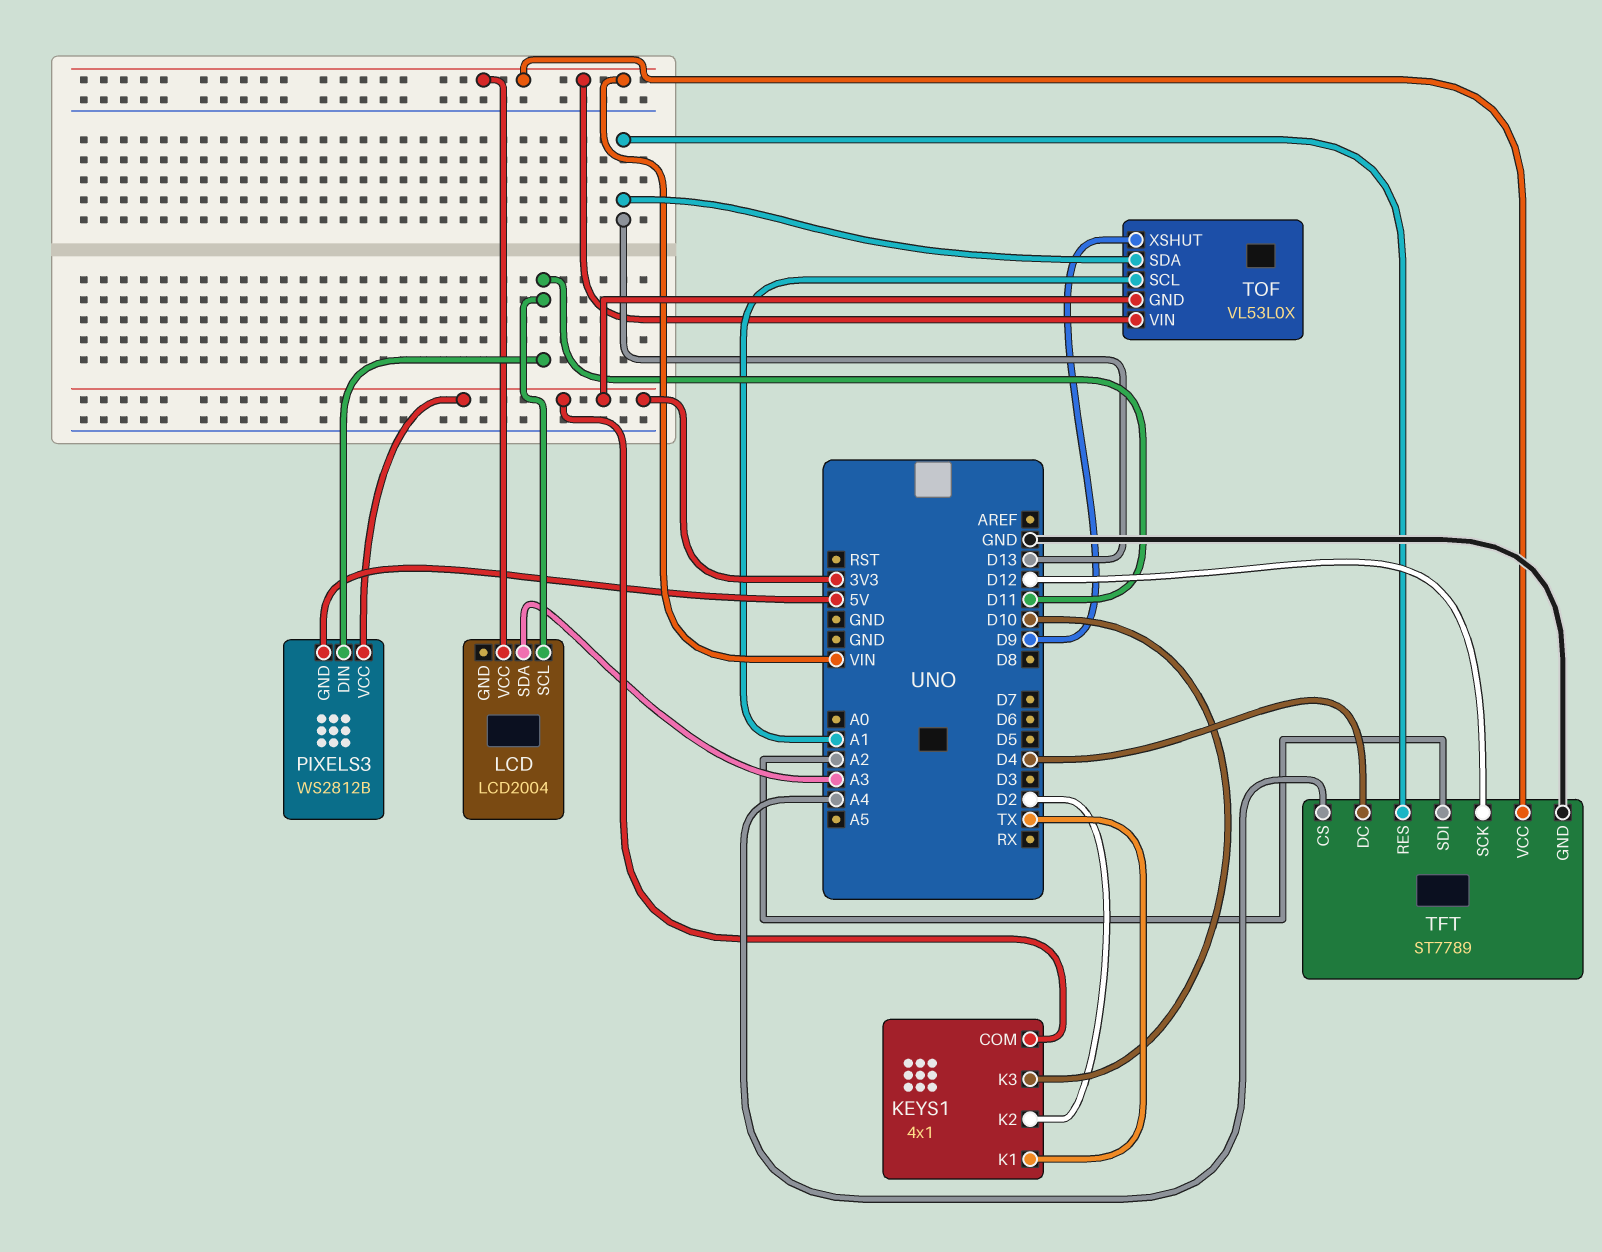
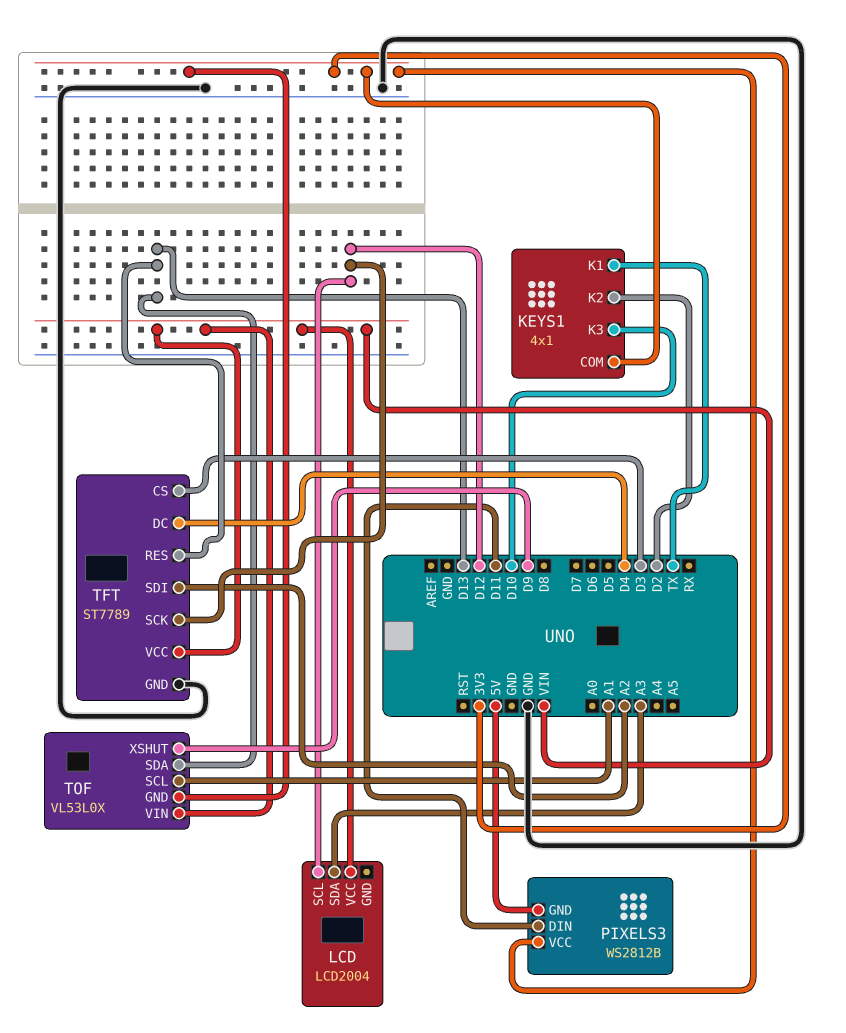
LCD pin SCL: D11 -> D12
TFT pin CS: A4 -> D3

